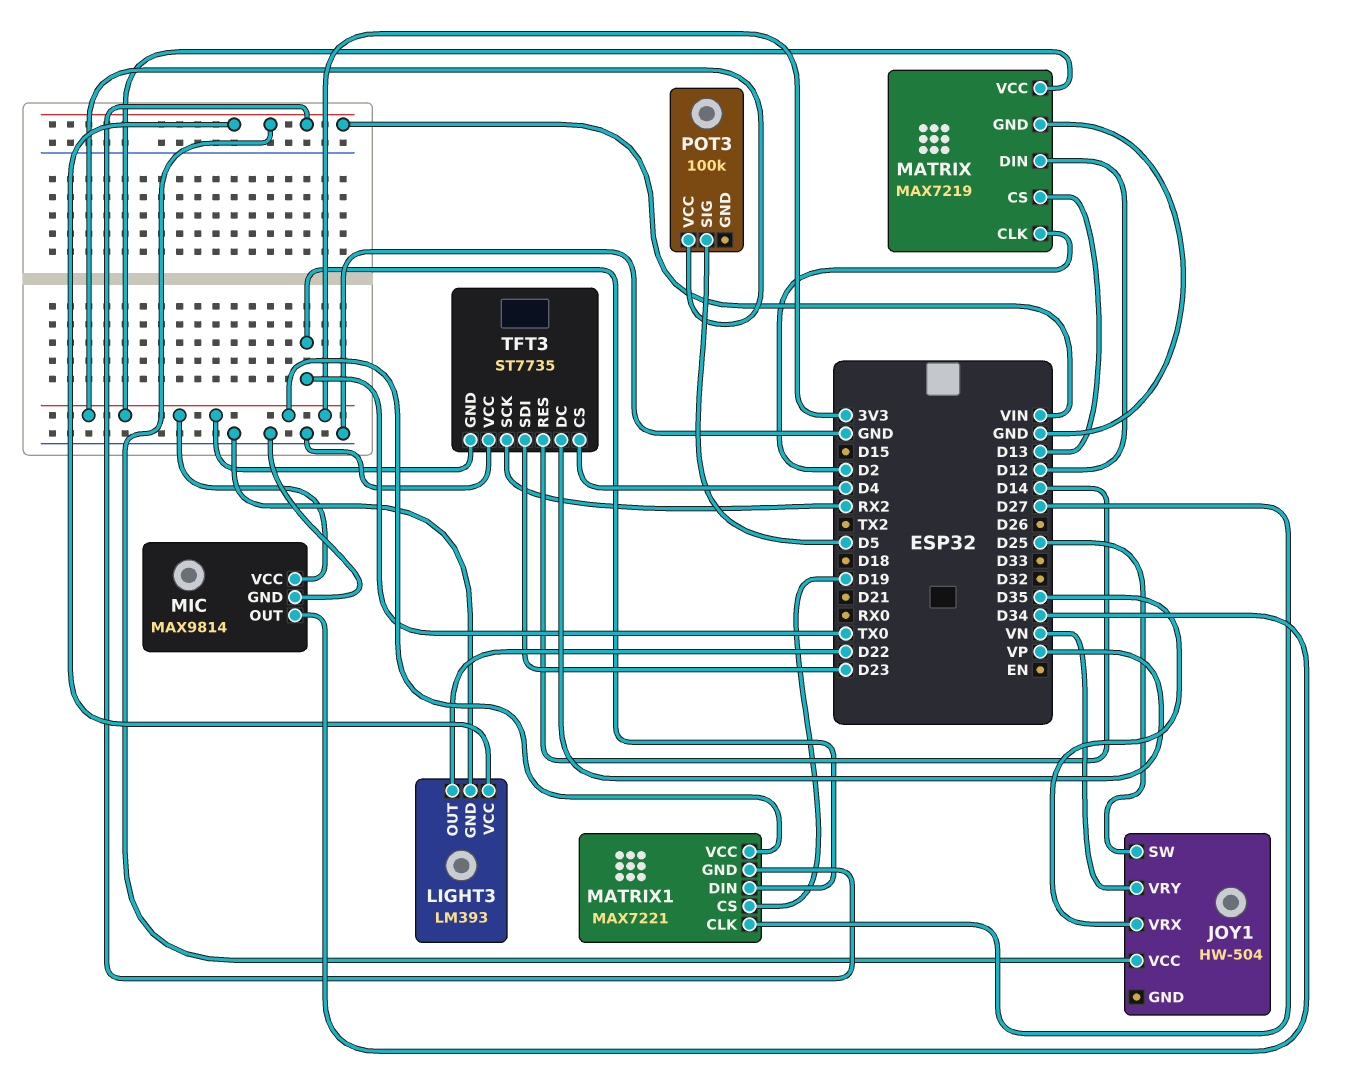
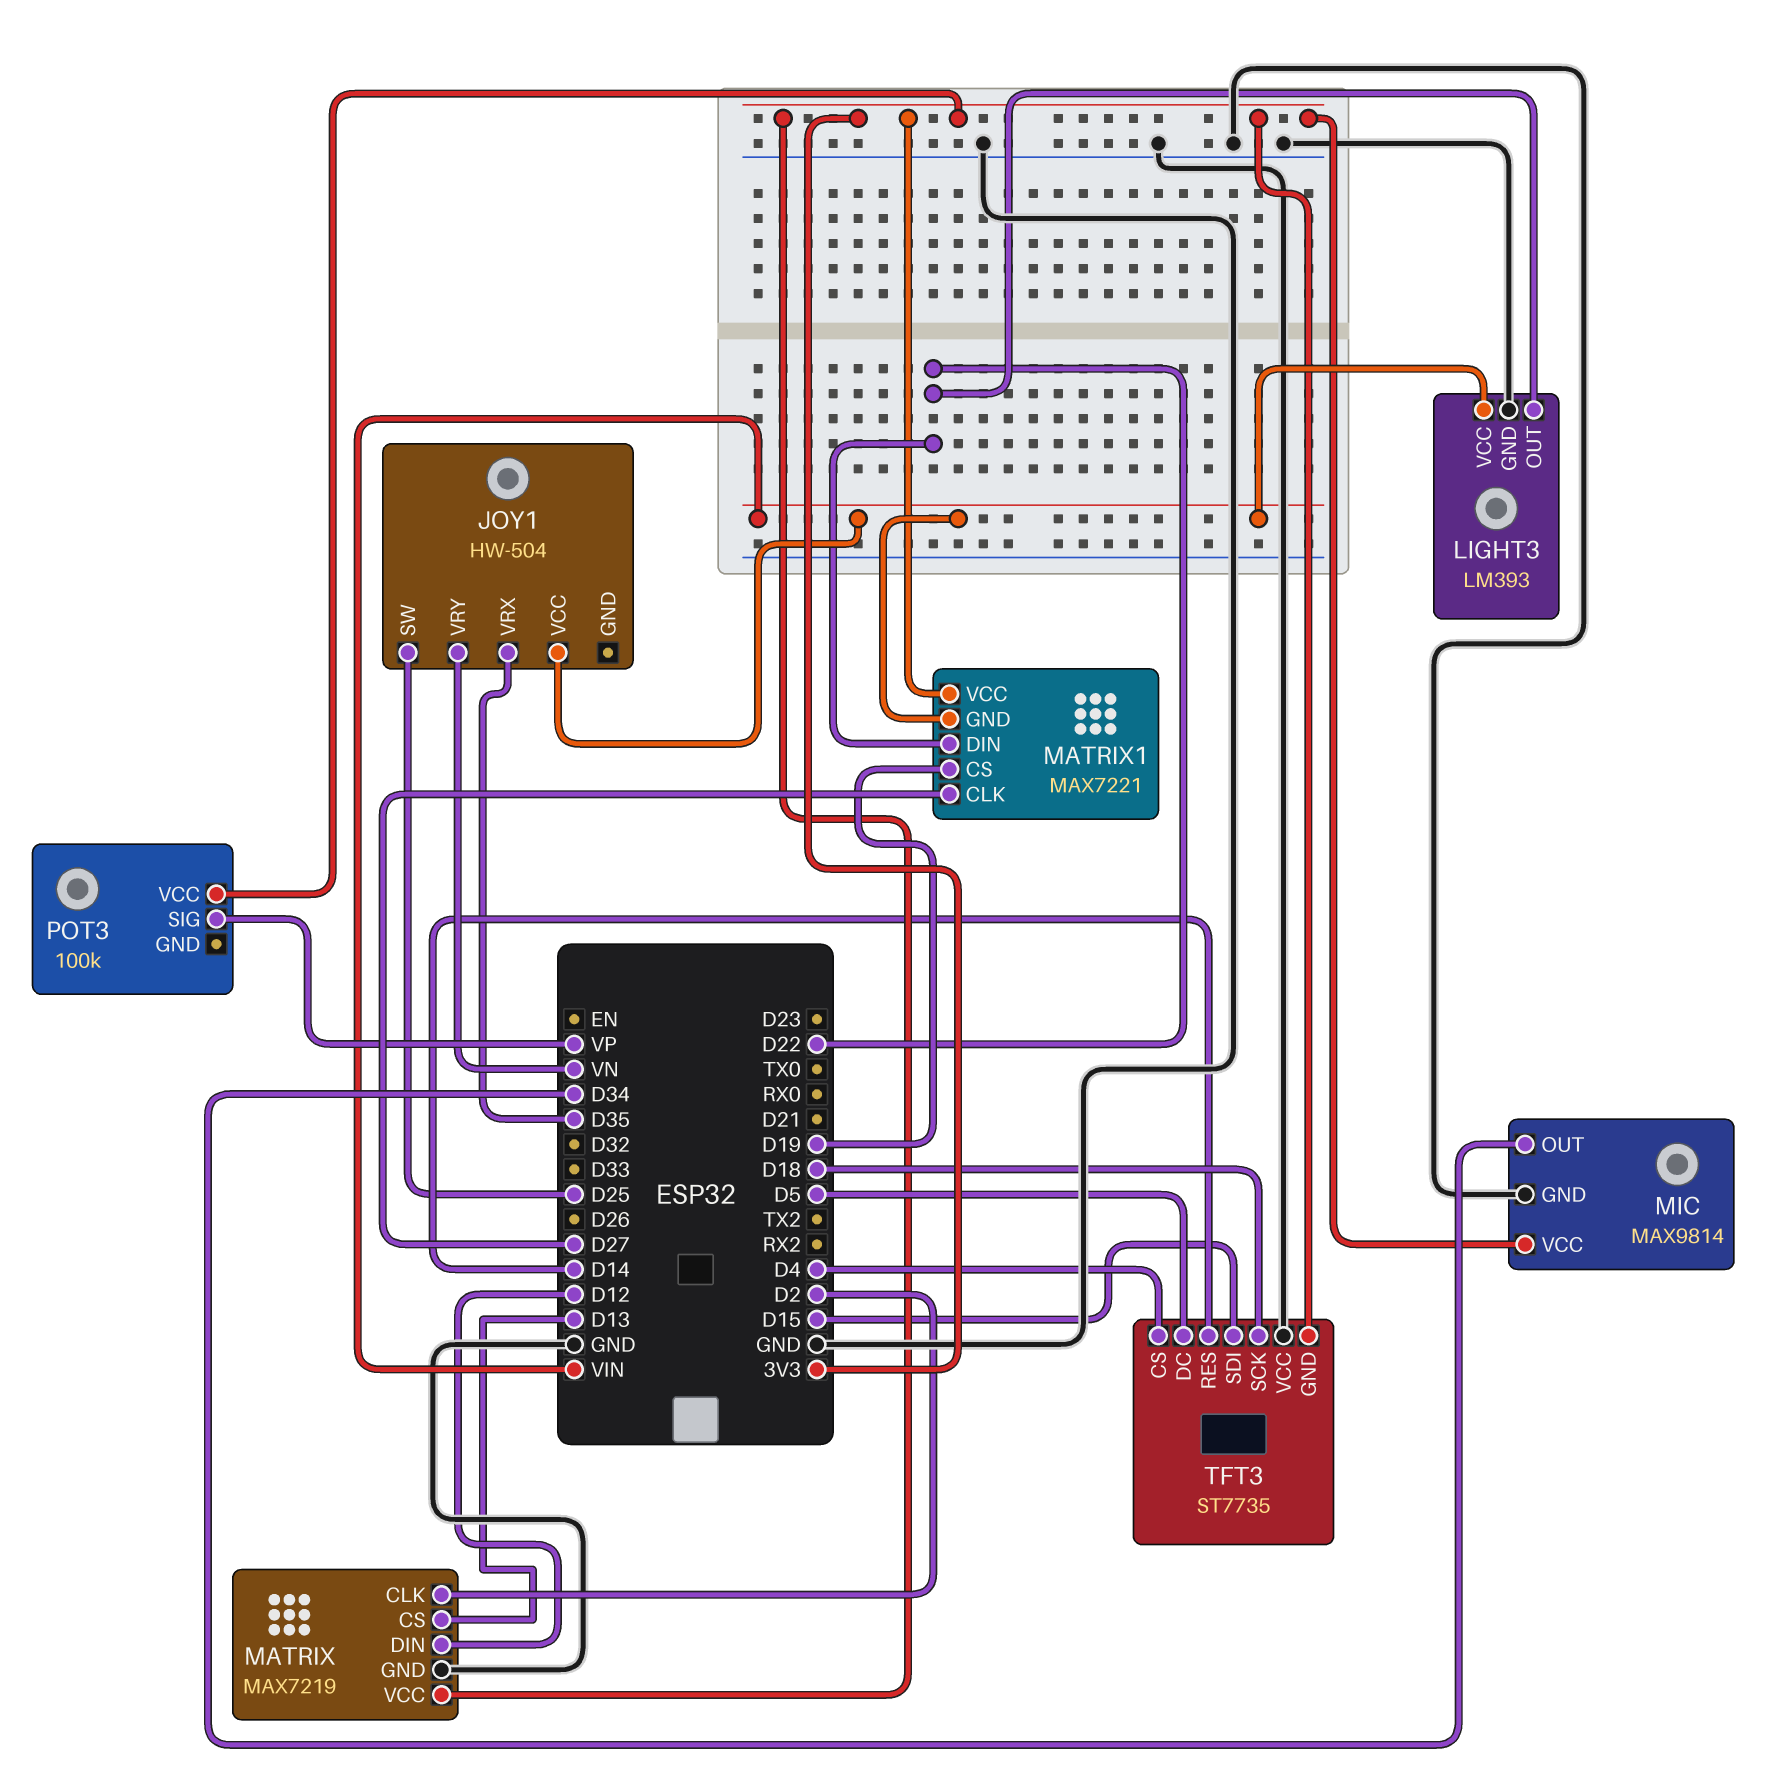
MATRIX1 pin DIN: TX0 -> D22
POT3 pin SIG: D5 -> VP
TFT3 pin DC: VP -> D5
TFT3 pin SCK: RX2 -> D18
TFT3 pin SDI: D23 -> D15

